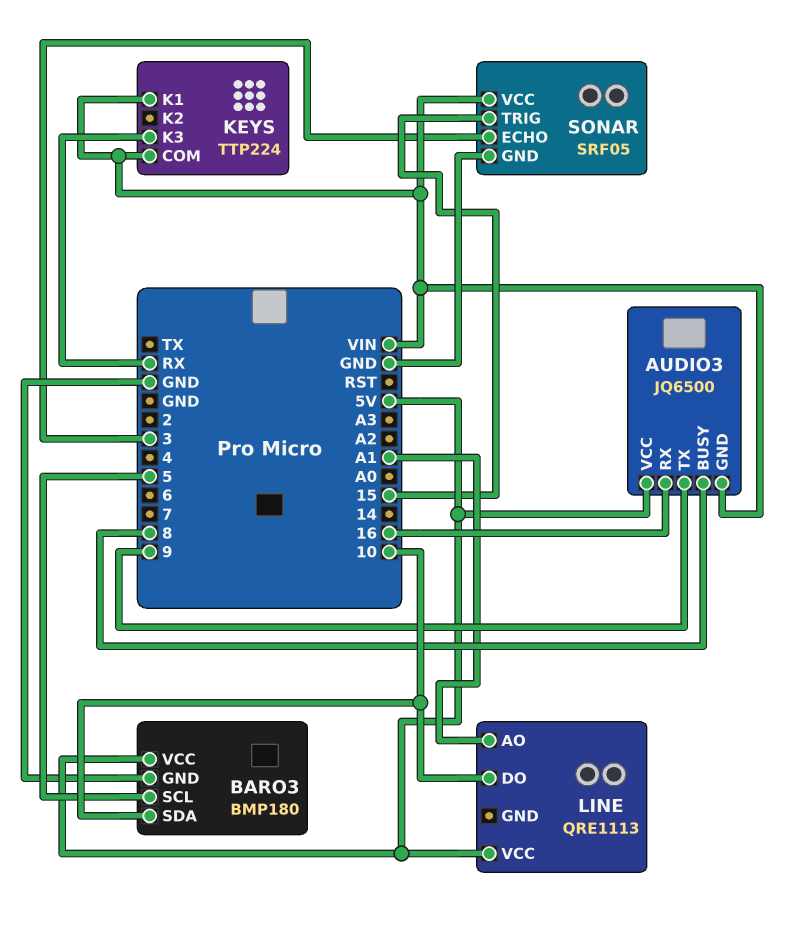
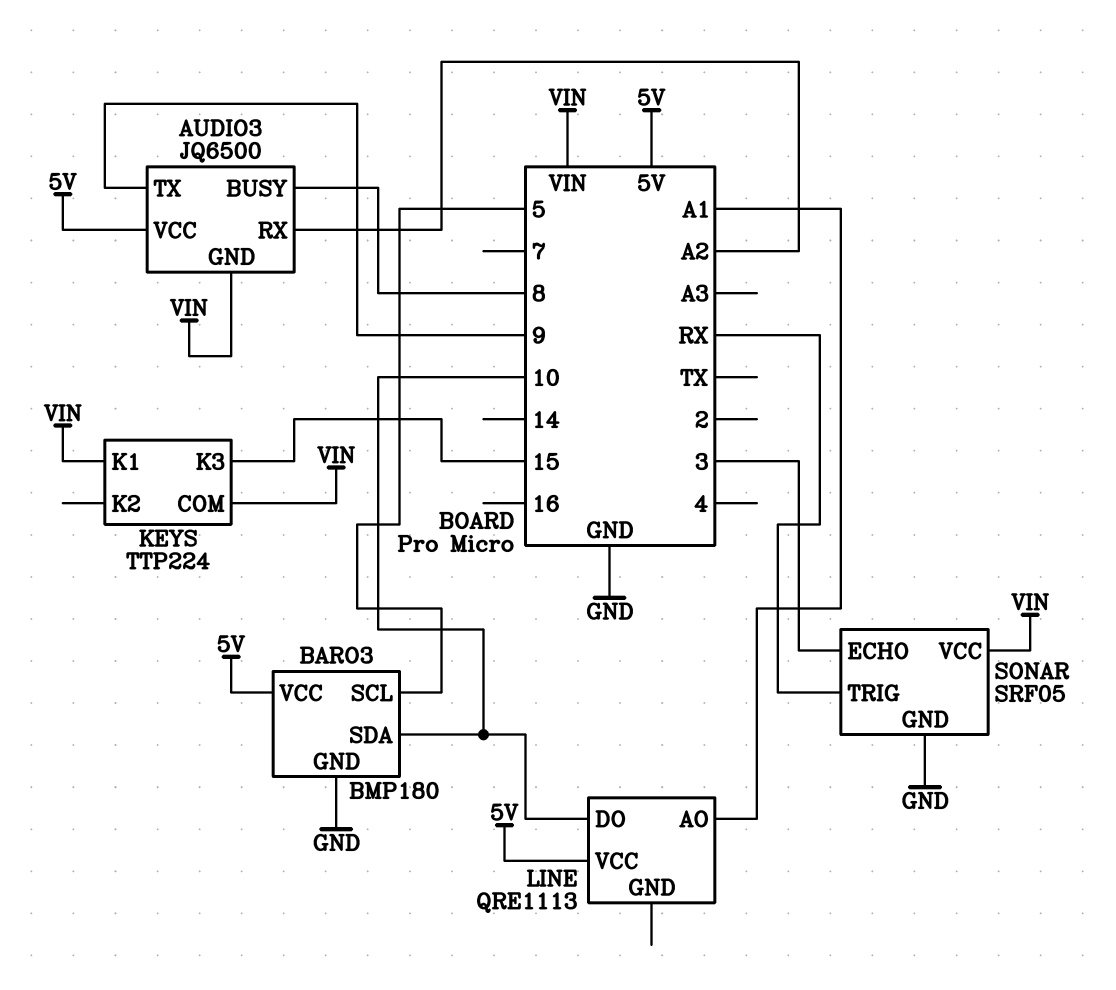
AUDIO3 pin RX: 16 -> A2
KEYS pin K3: RX -> 15
SONAR pin TRIG: 15 -> RX

